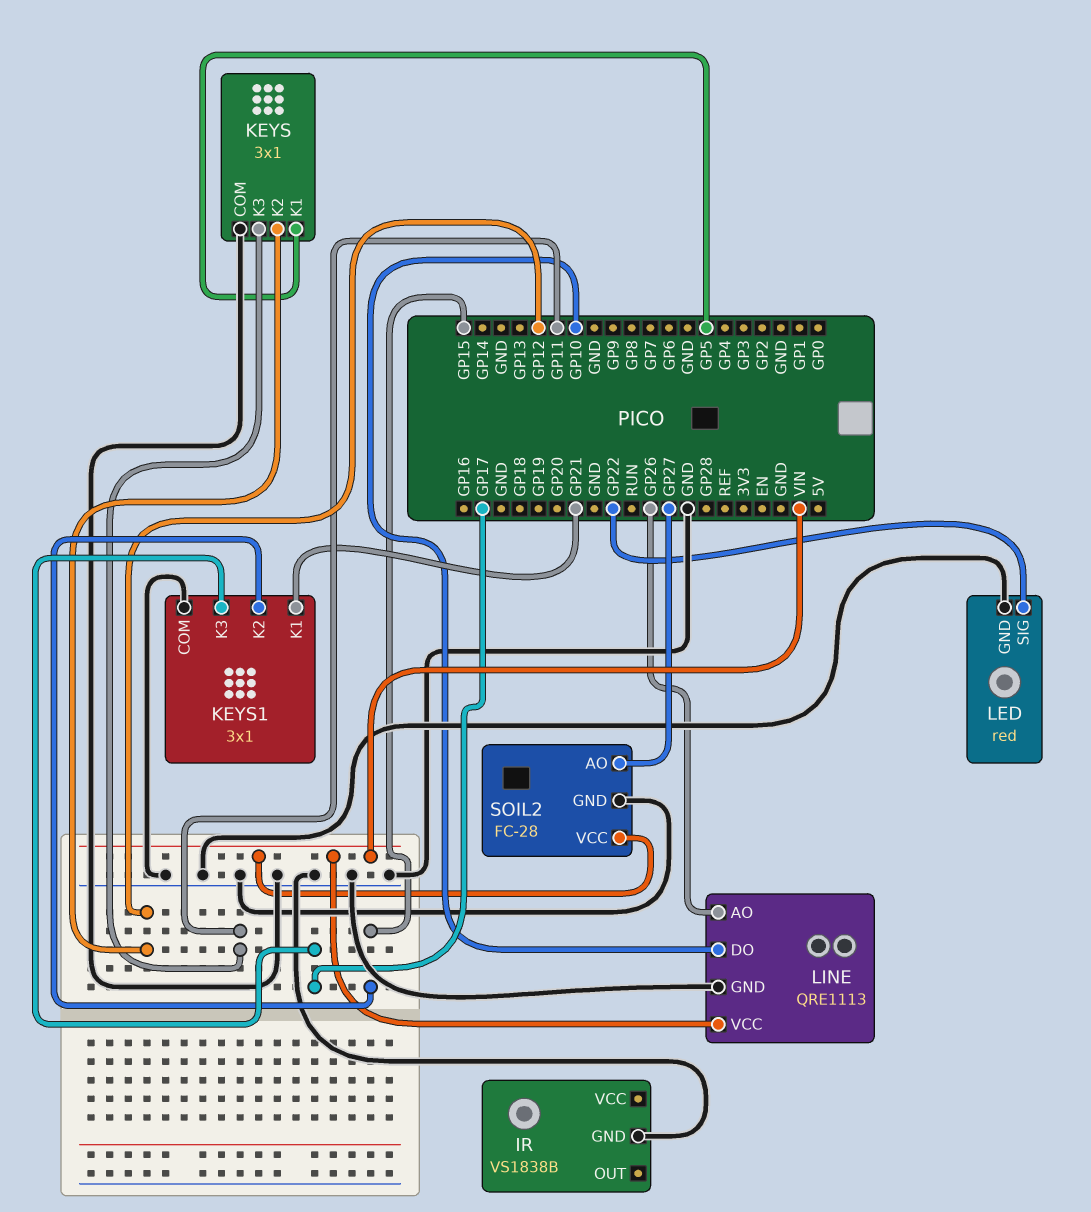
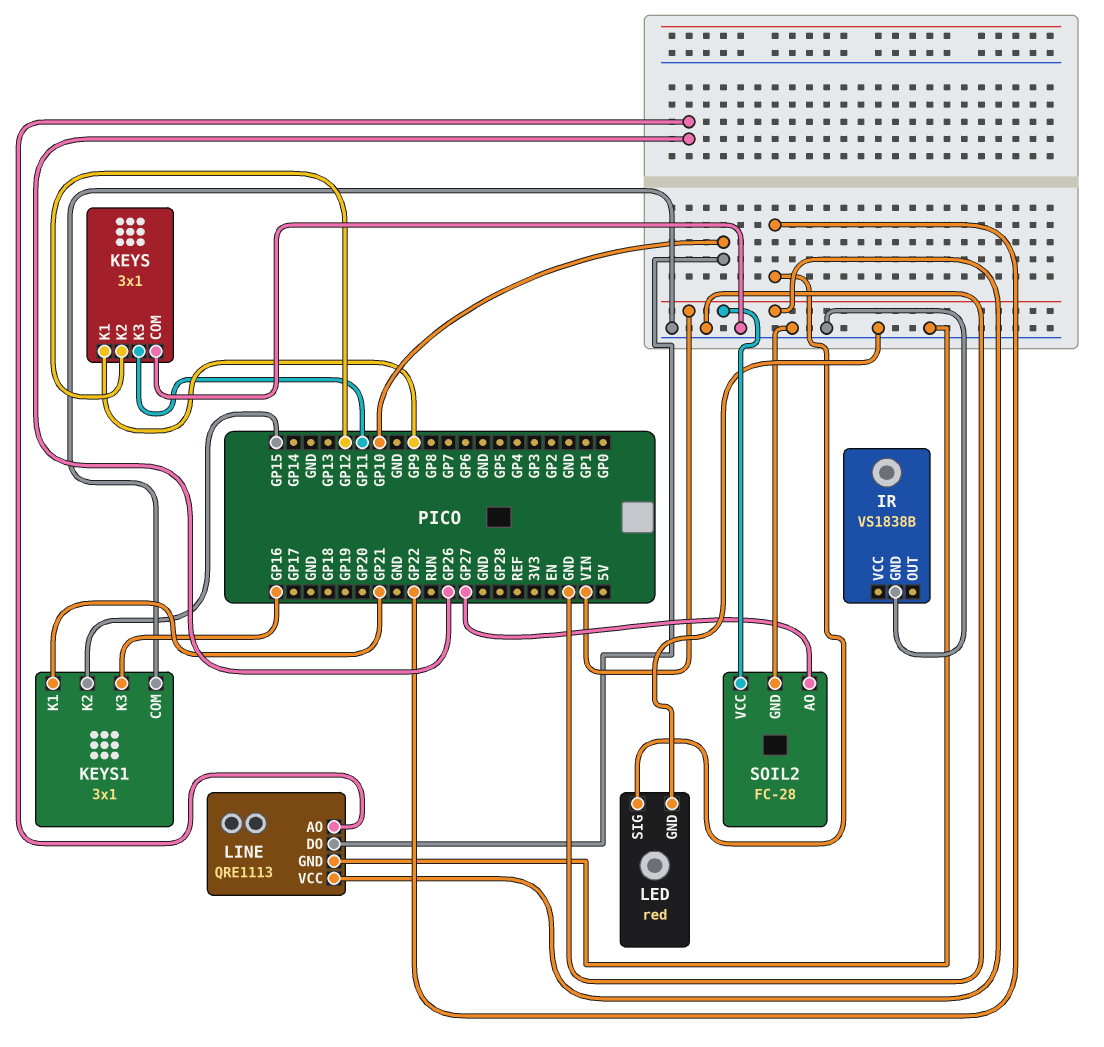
KEYS pin K1: GP5 -> GP9
KEYS1 pin K3: GP17 -> GP16

